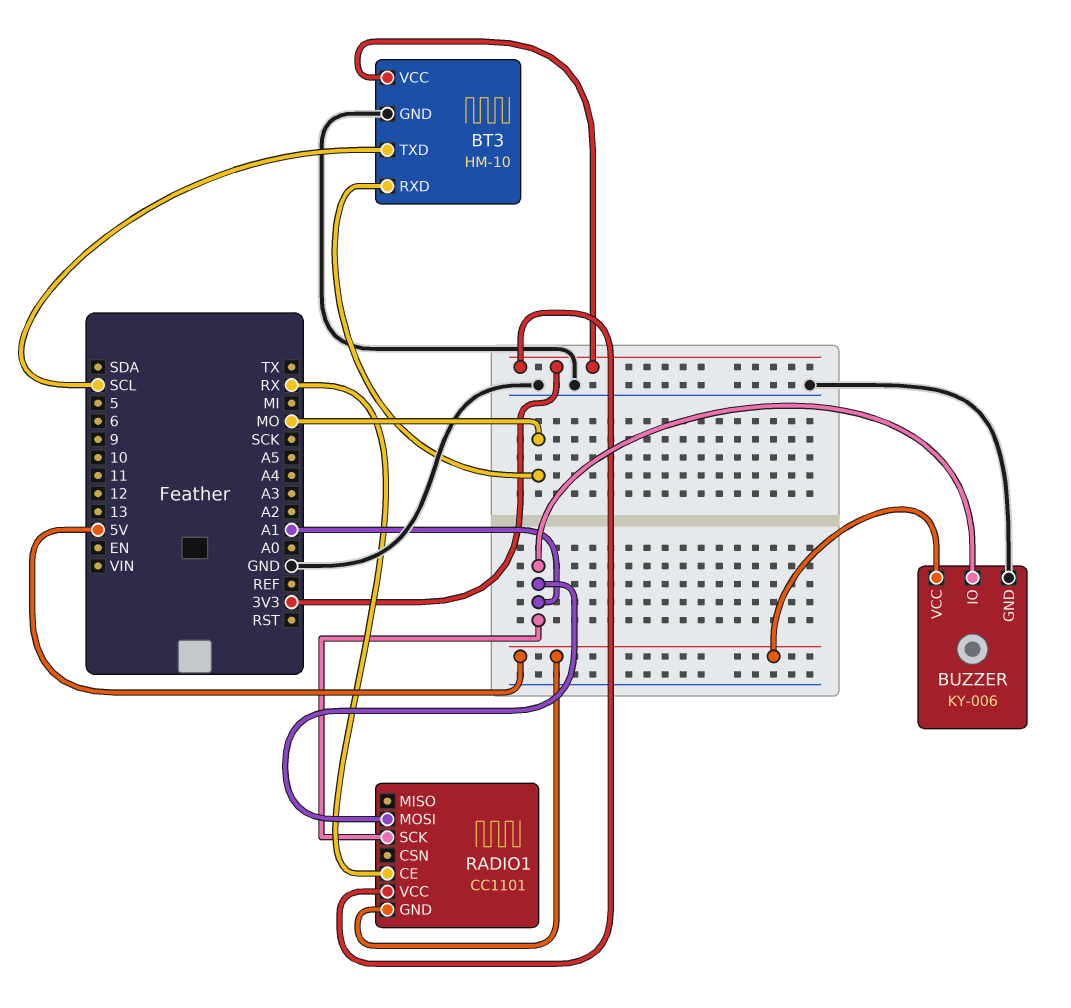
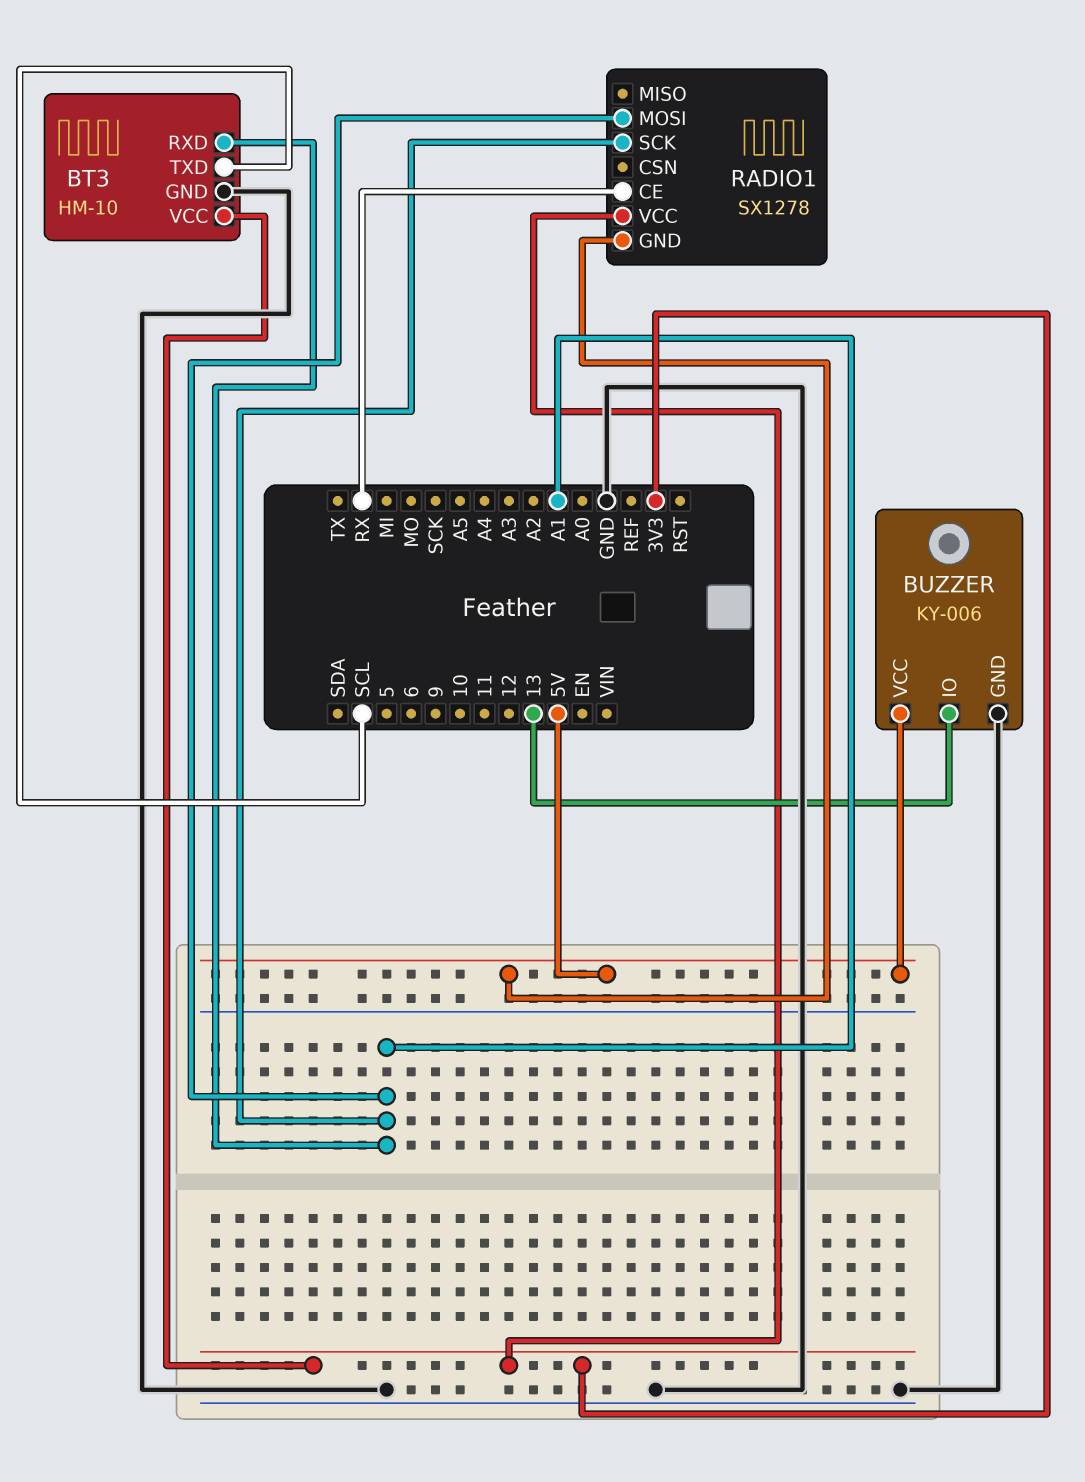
BT3 pin RXD: MO -> A1
BUZZER pin IO: A1 -> 13
RADIO1: CC1101 -> SX1278

